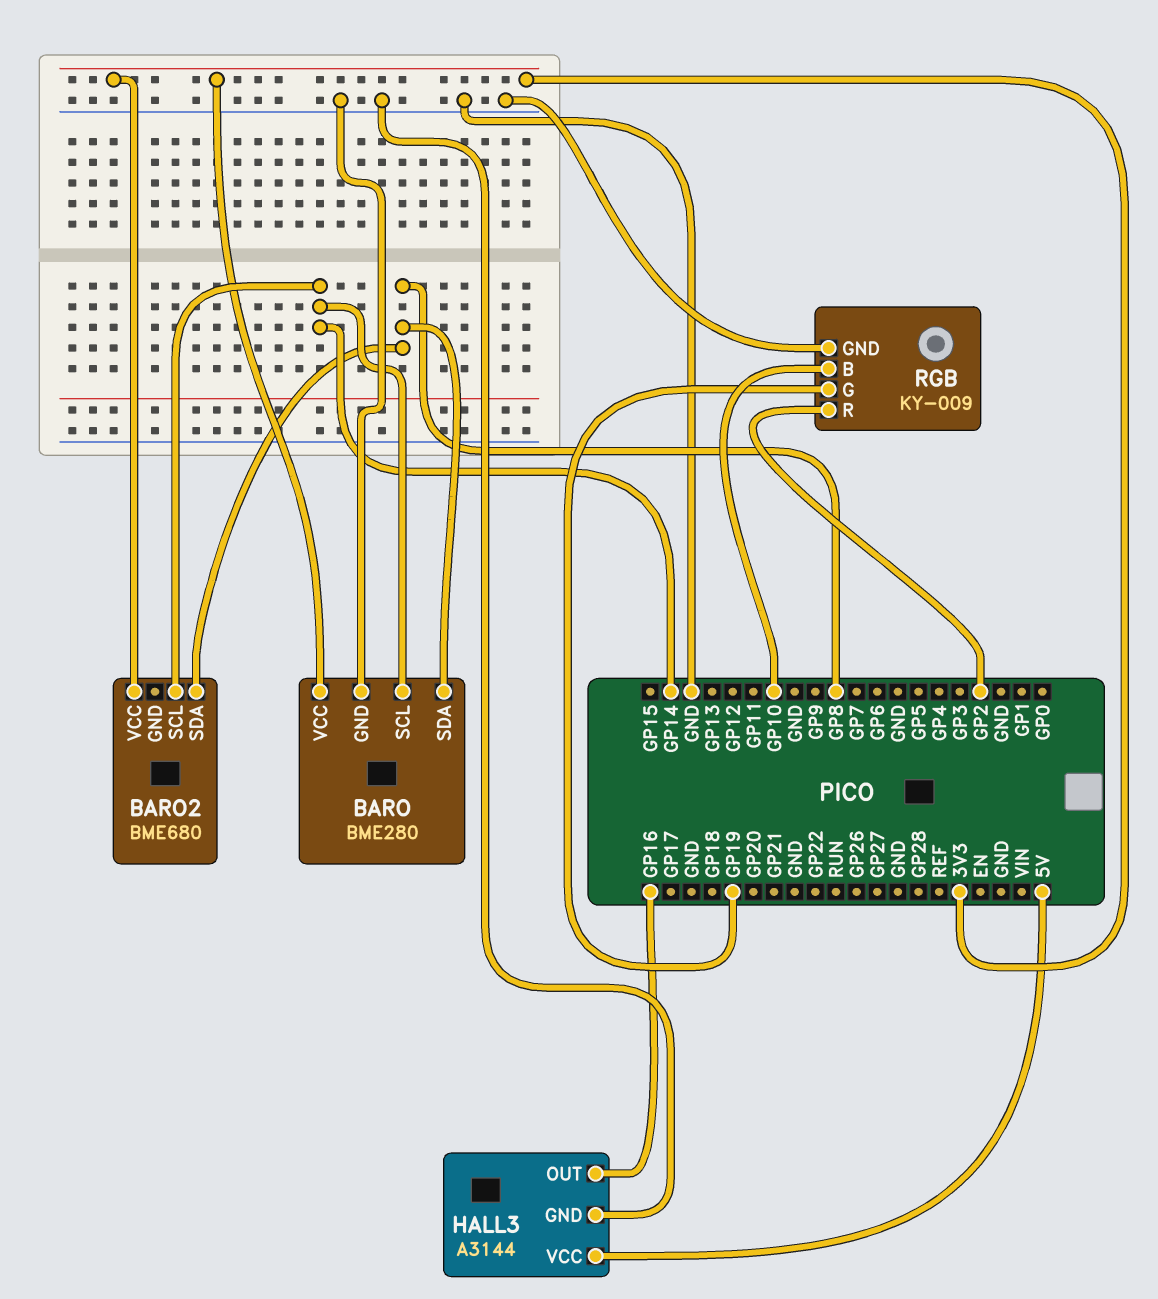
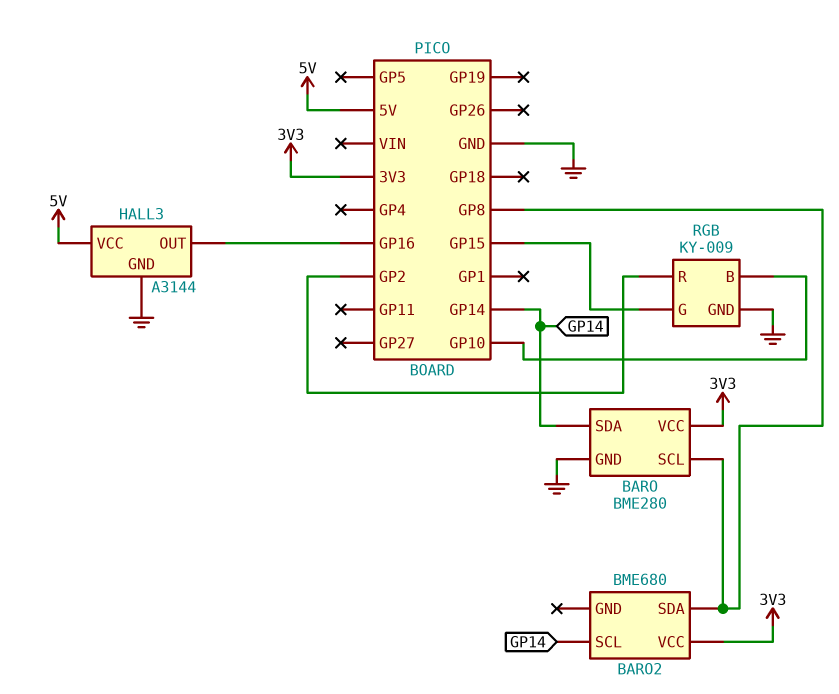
BARO pin SCL: GP14 -> GP8
BARO pin SDA: GP8 -> GP14
RGB pin G: GP19 -> GP15

